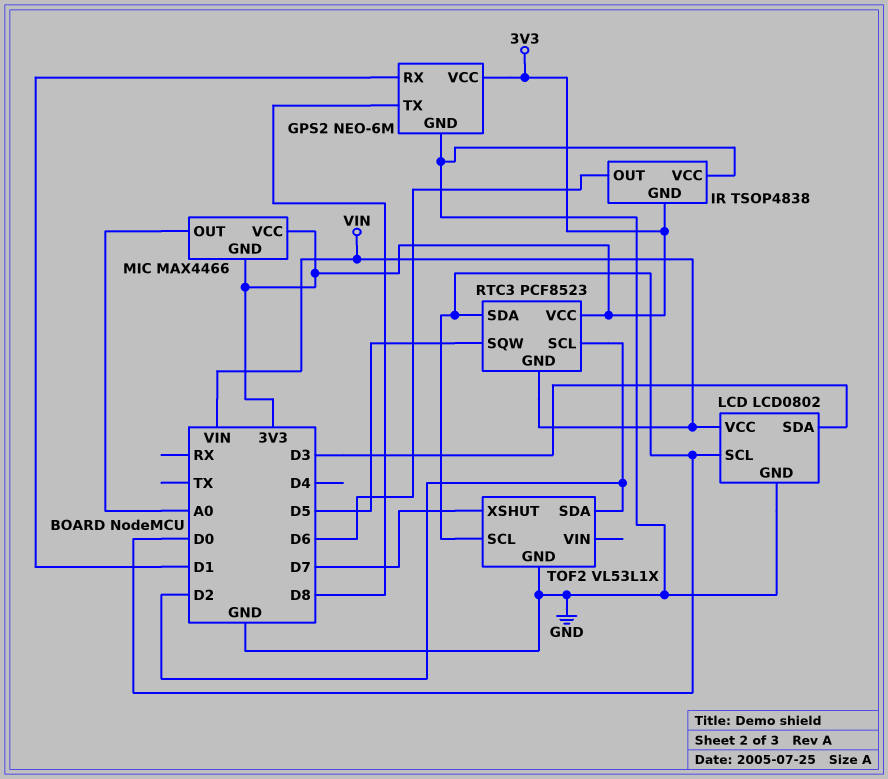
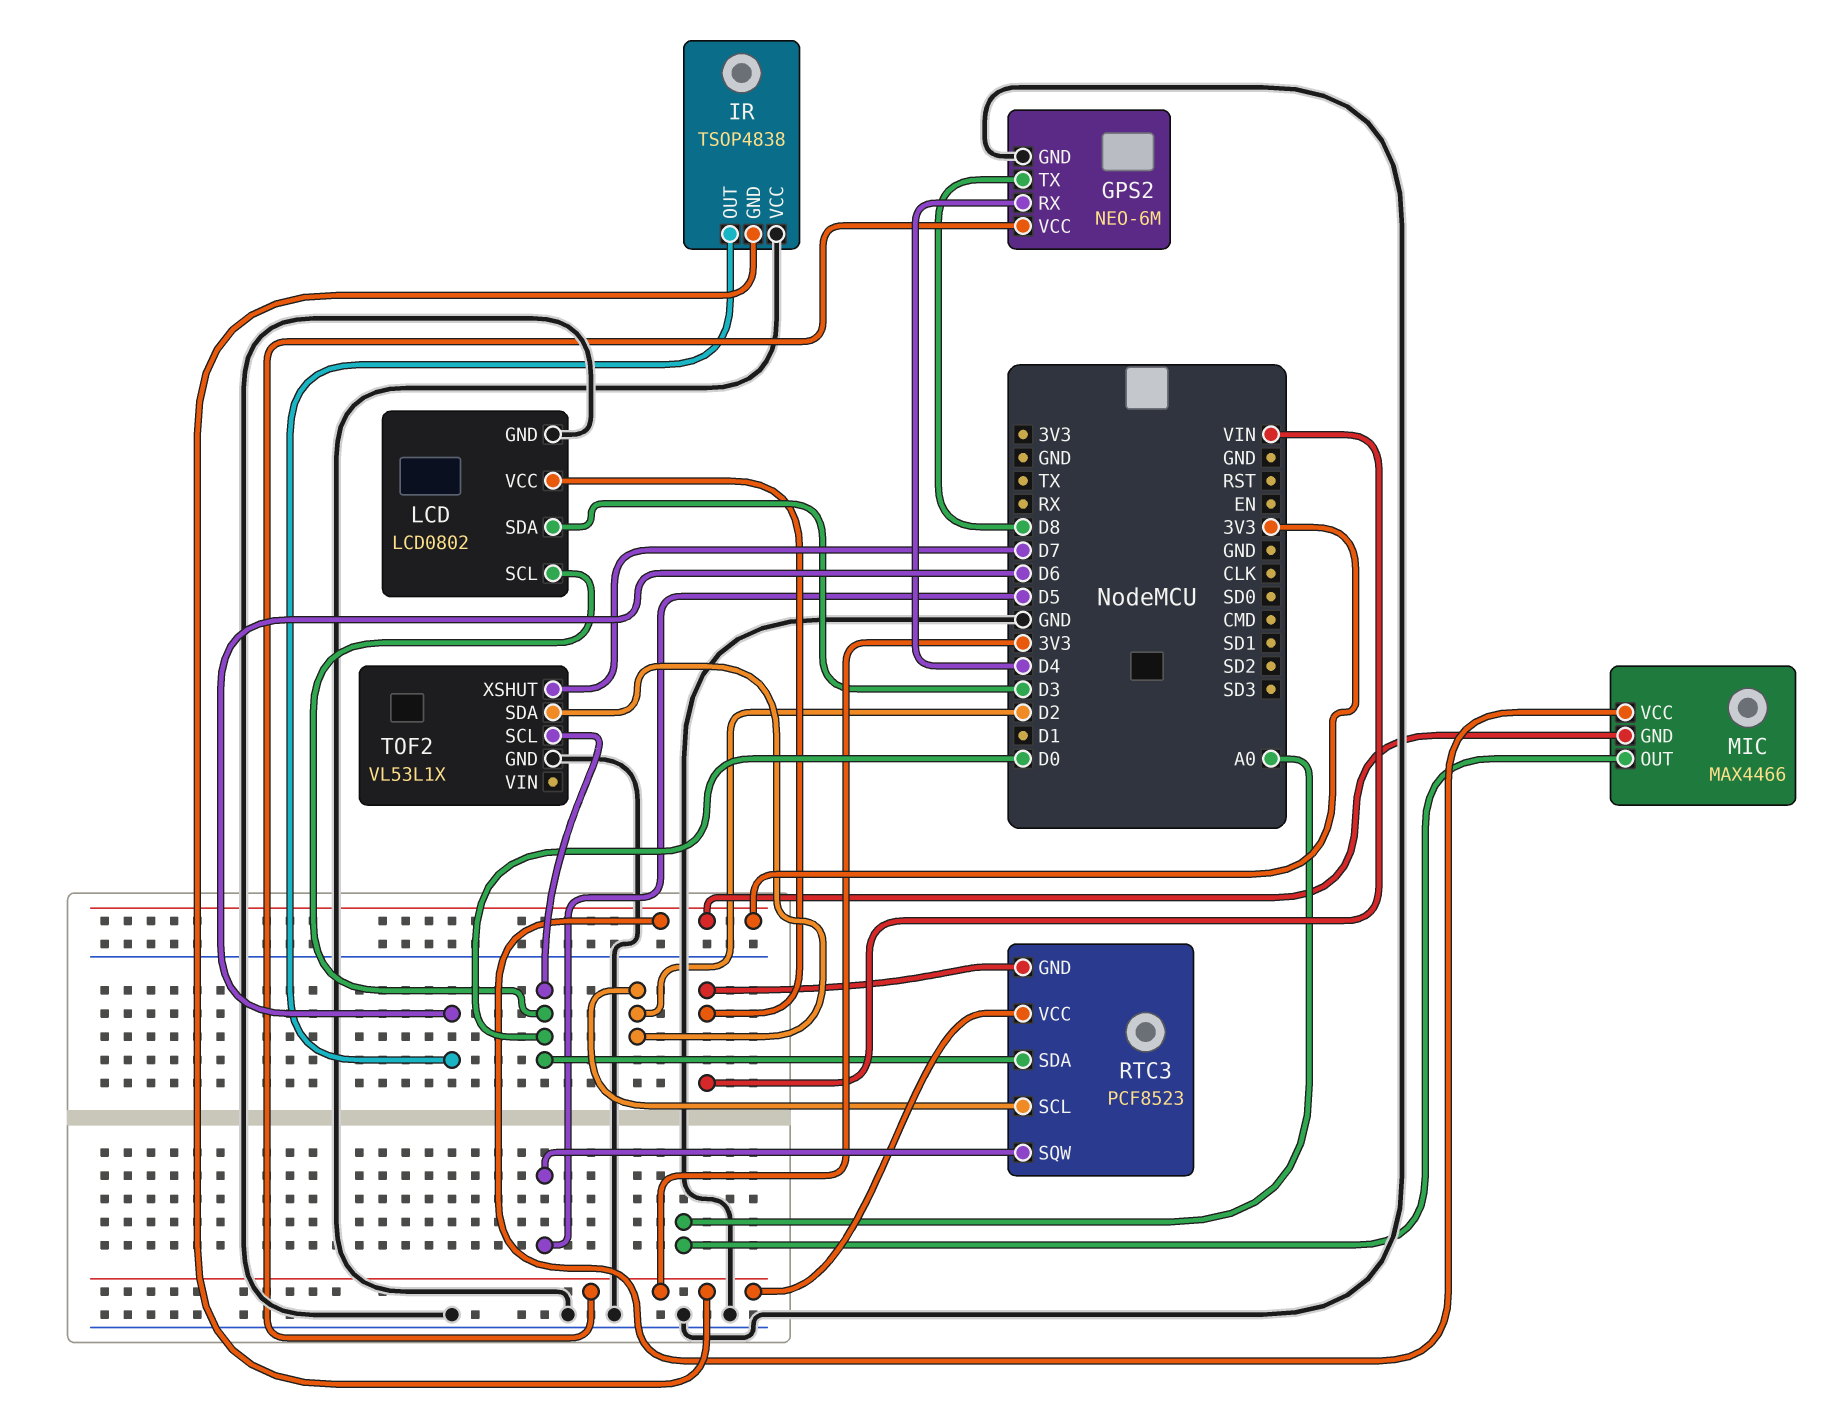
GPS2 pin RX: D1 -> D4

